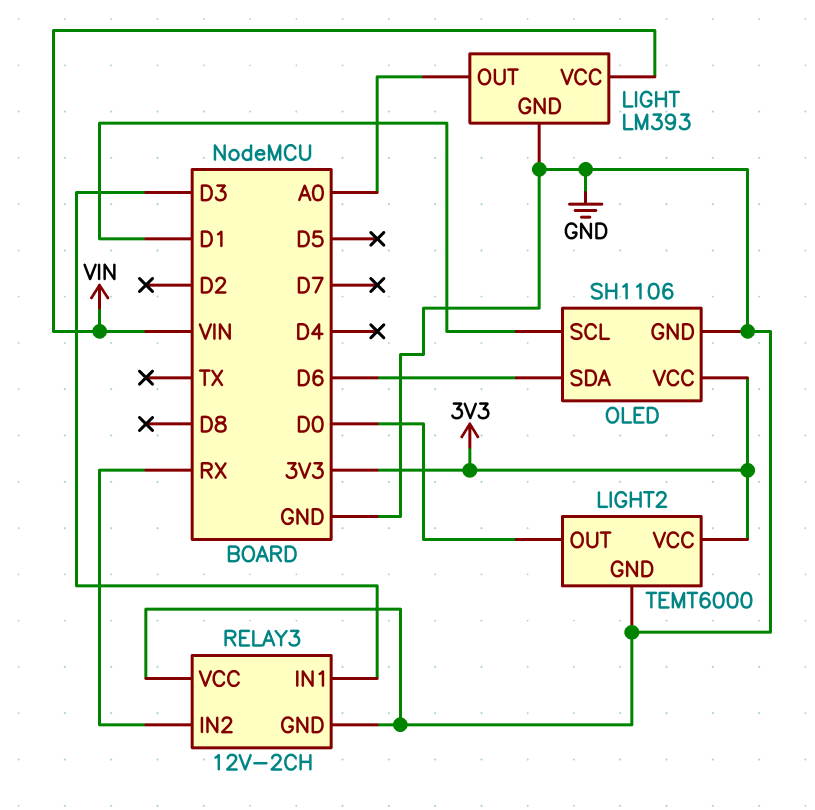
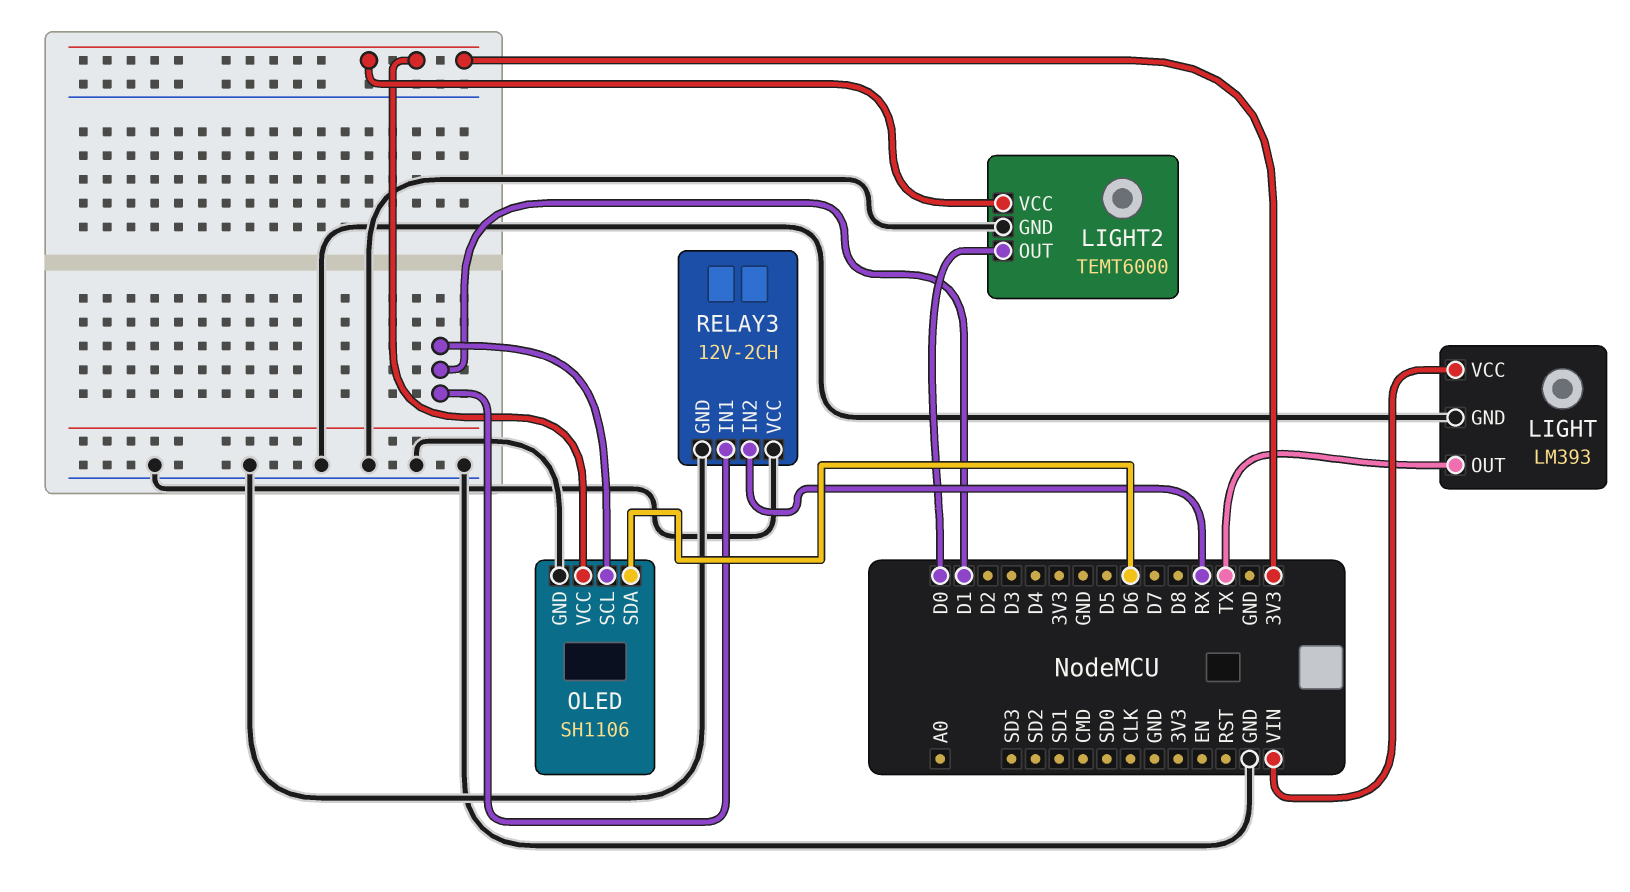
LIGHT pin OUT: A0 -> TX
RELAY3 pin IN1: D3 -> D1

